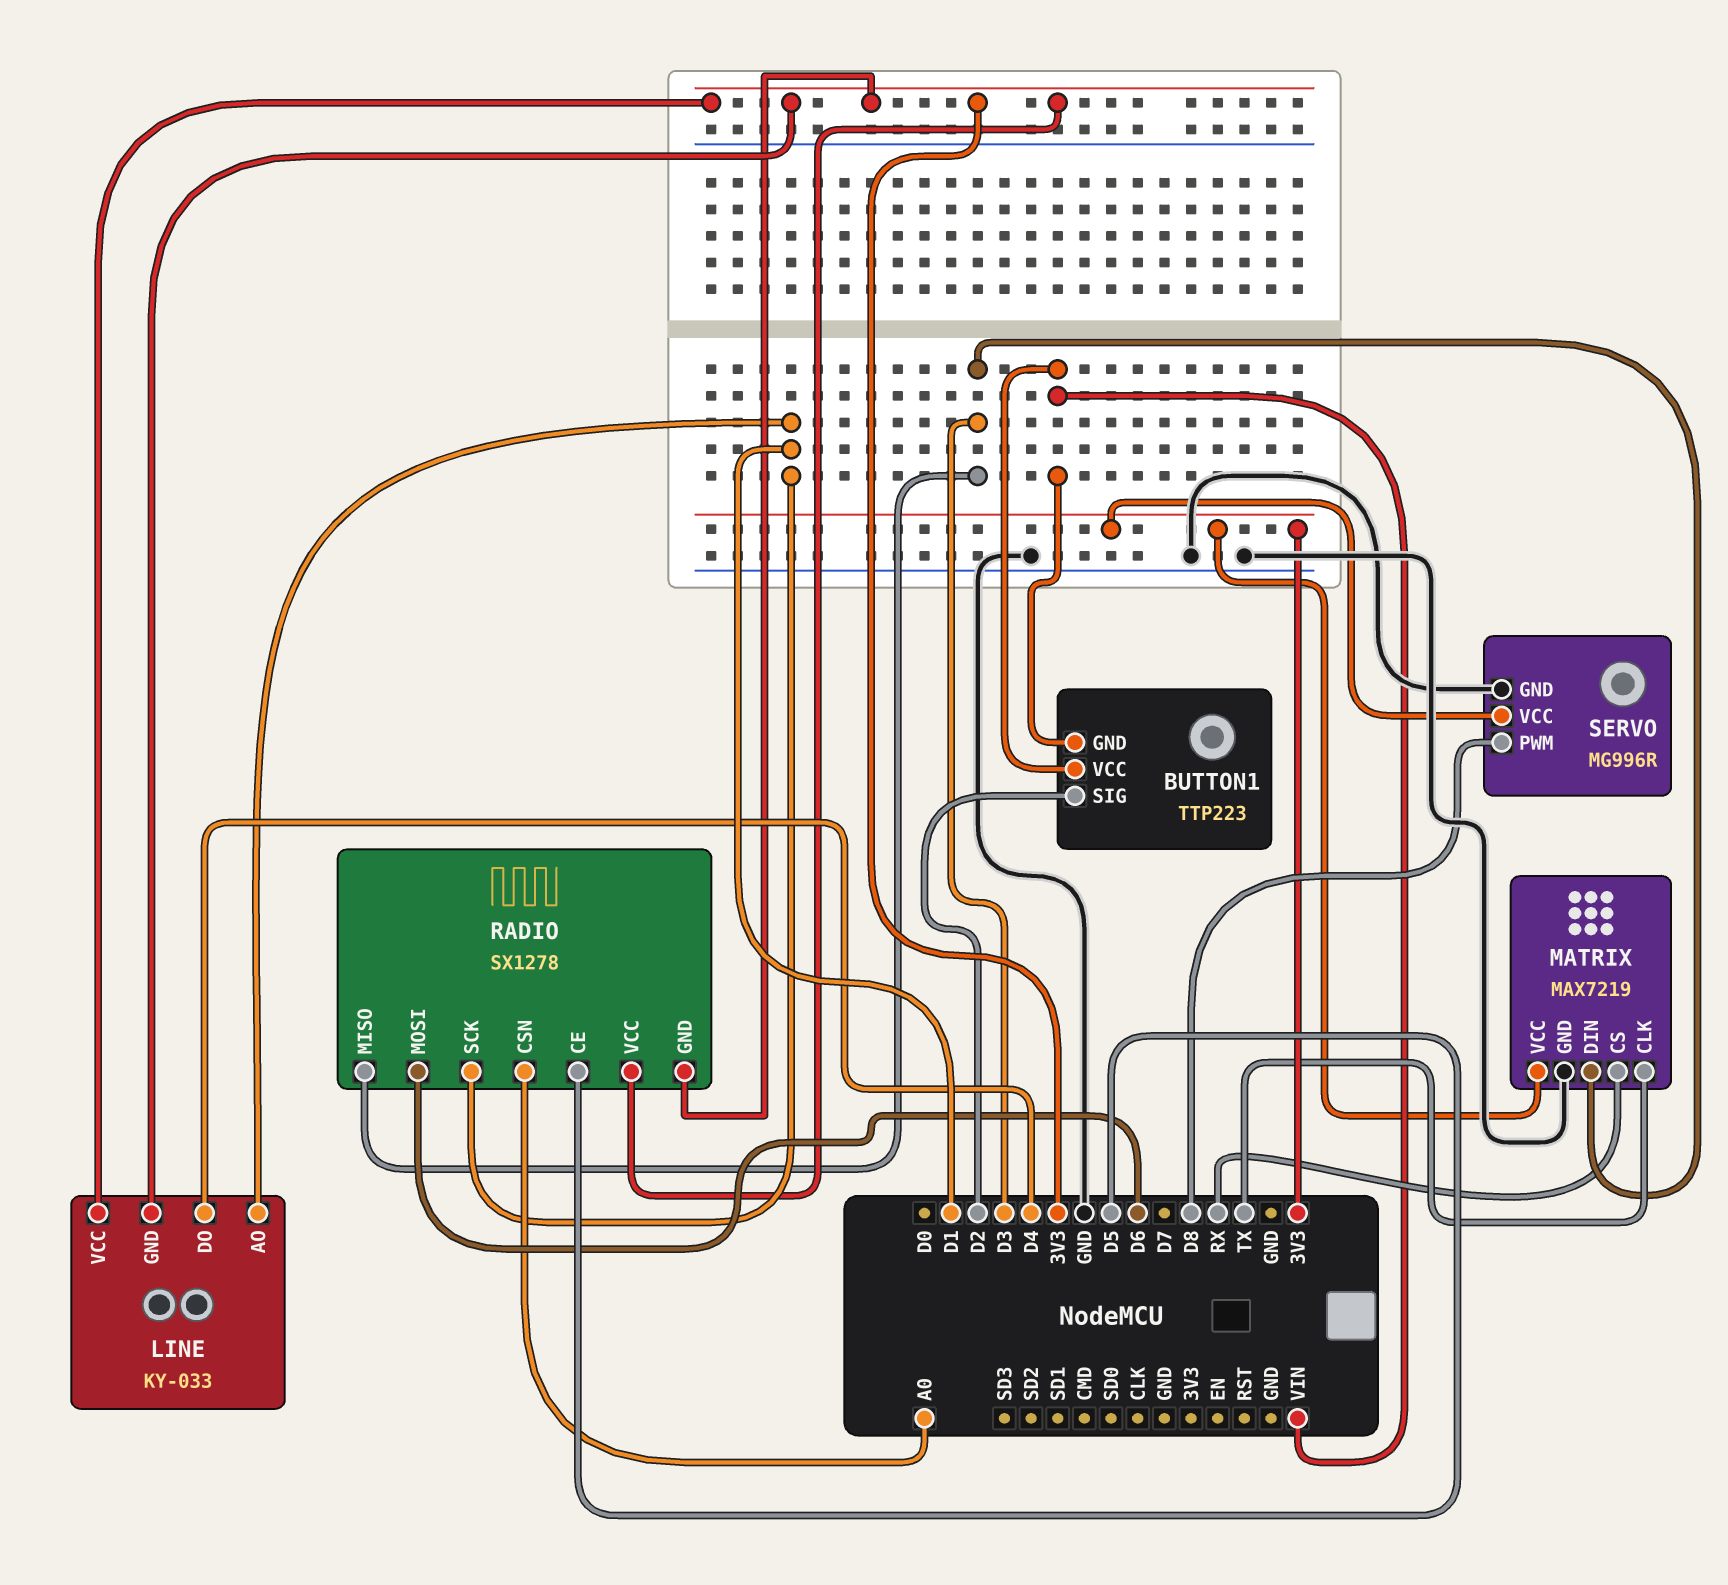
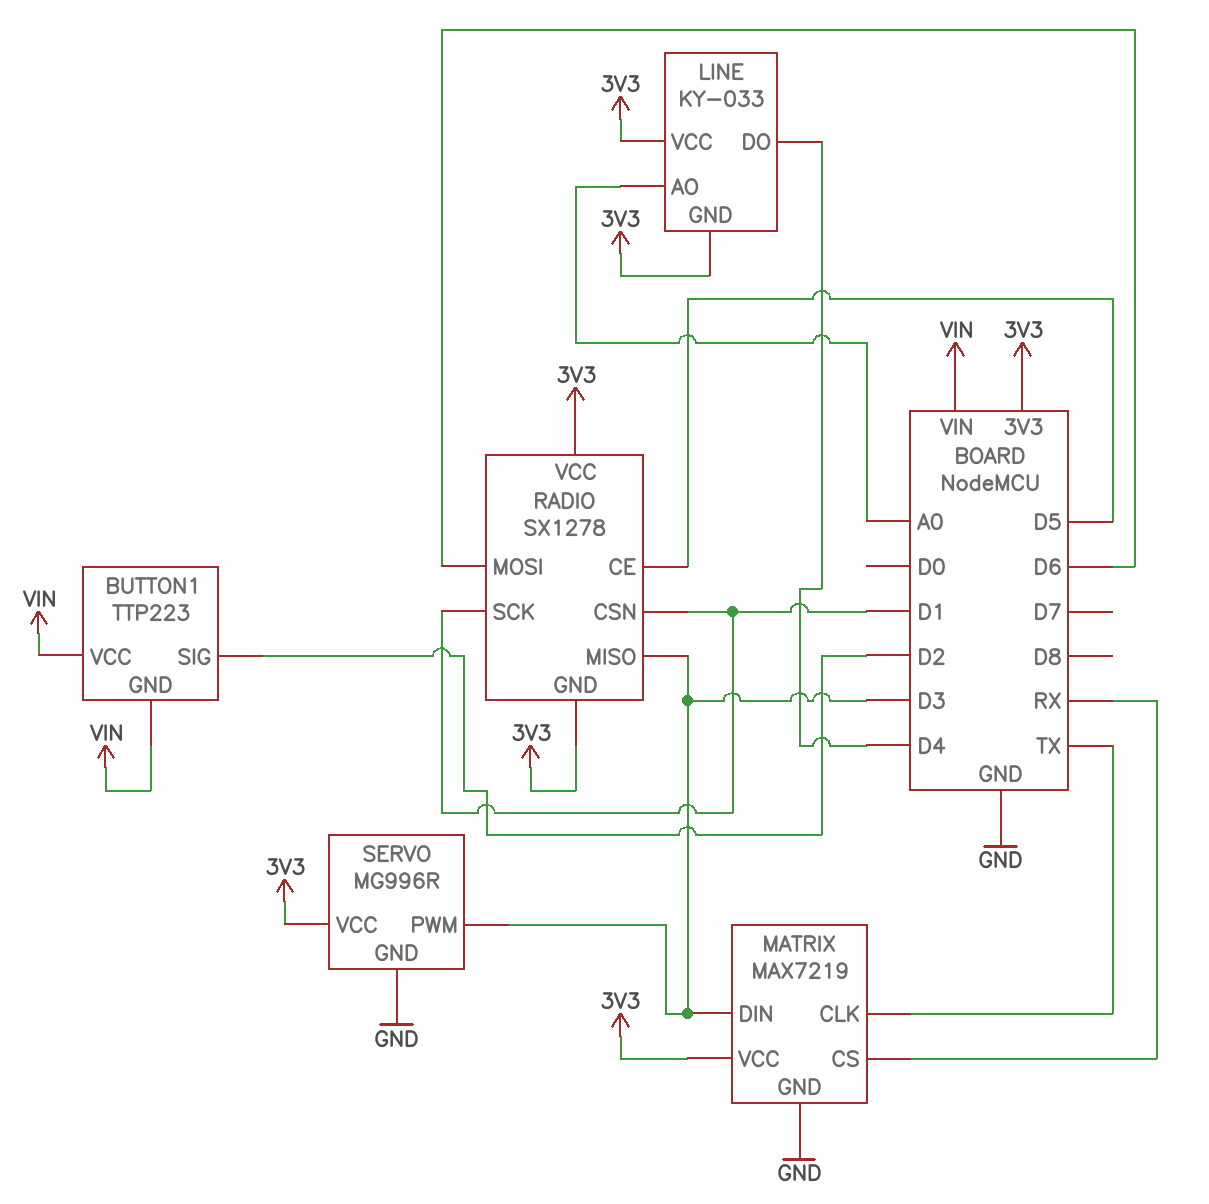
LINE pin AO: D1 -> A0
RADIO pin CSN: A0 -> D1
SERVO pin PWM: D8 -> D3

